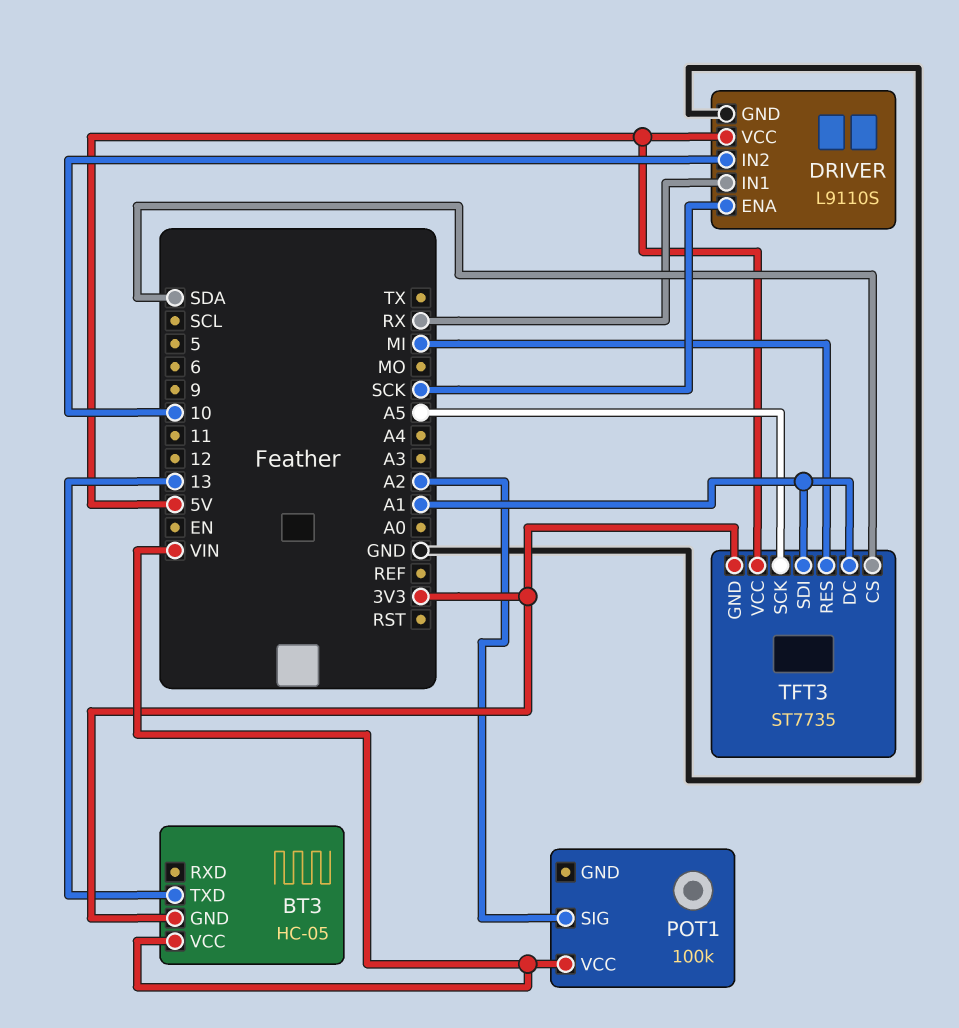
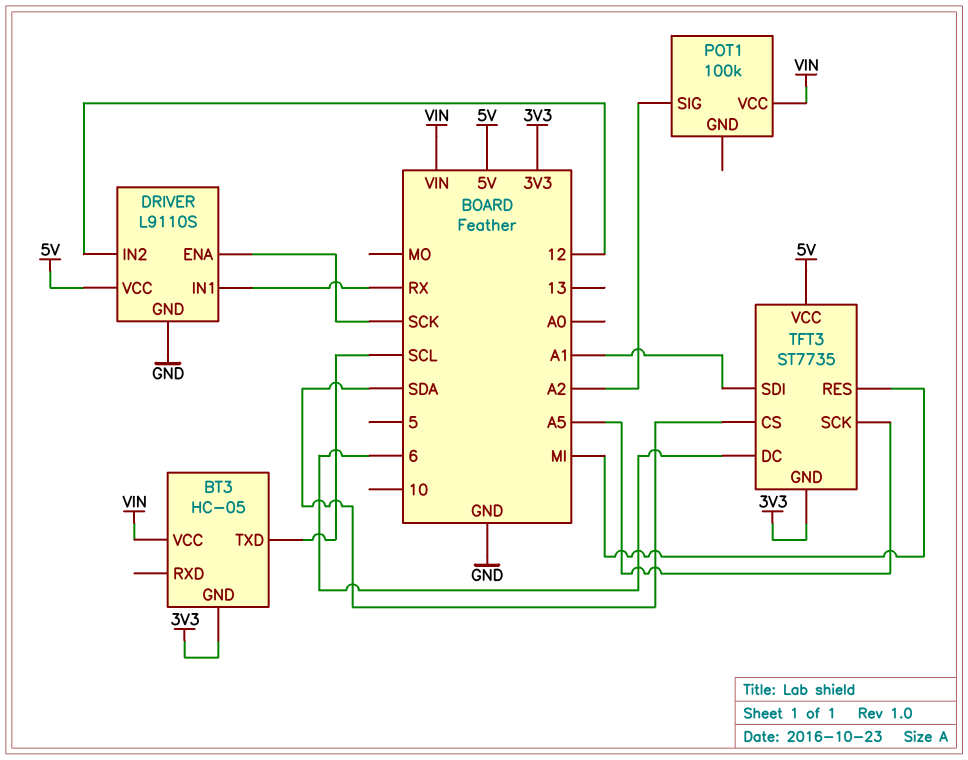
BT3 pin TXD: 13 -> SCL
DRIVER pin IN2: 10 -> 12
TFT3 pin DC: A1 -> 6

